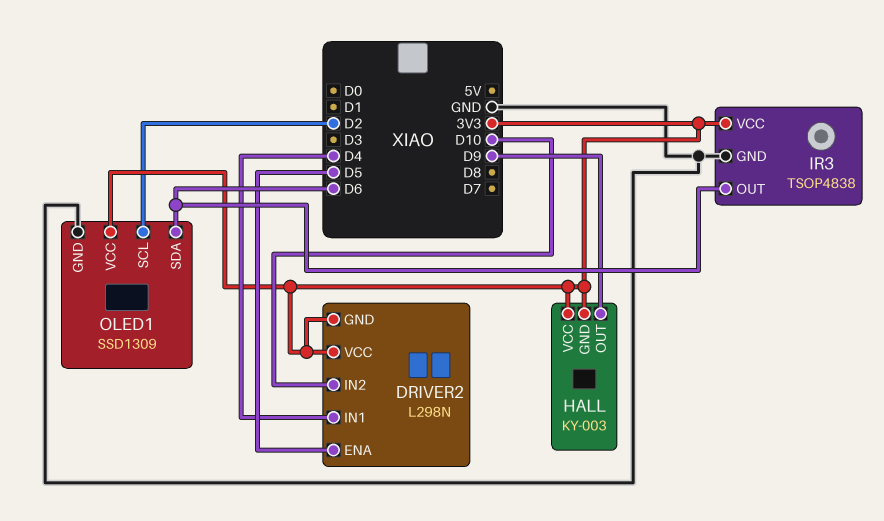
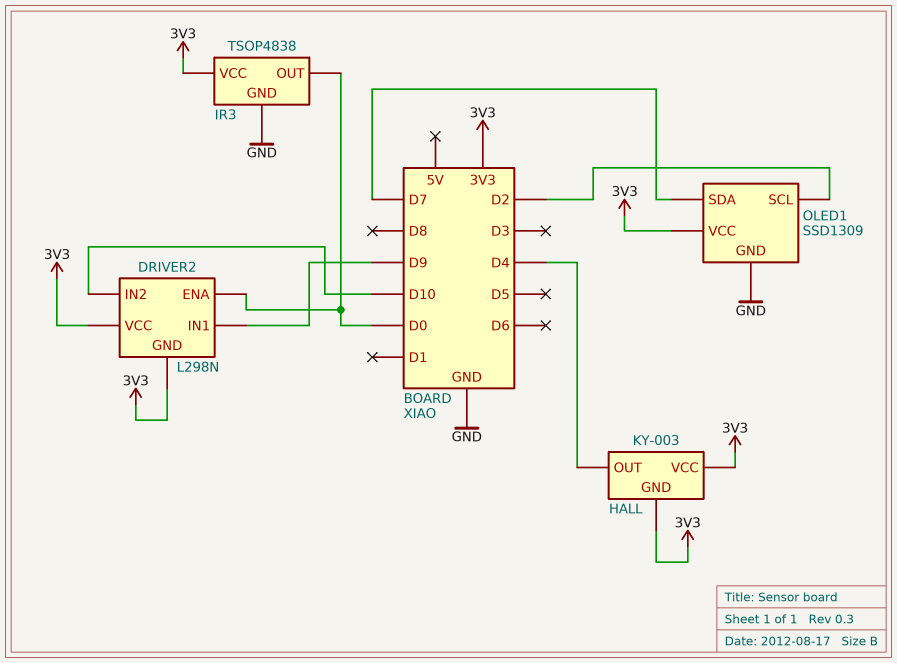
DRIVER2 pin ENA: D5 -> D0
DRIVER2 pin IN1: D4 -> D9
HALL pin OUT: D9 -> D4
IR3 pin OUT: D6 -> D0
OLED1 pin SDA: D6 -> D7

